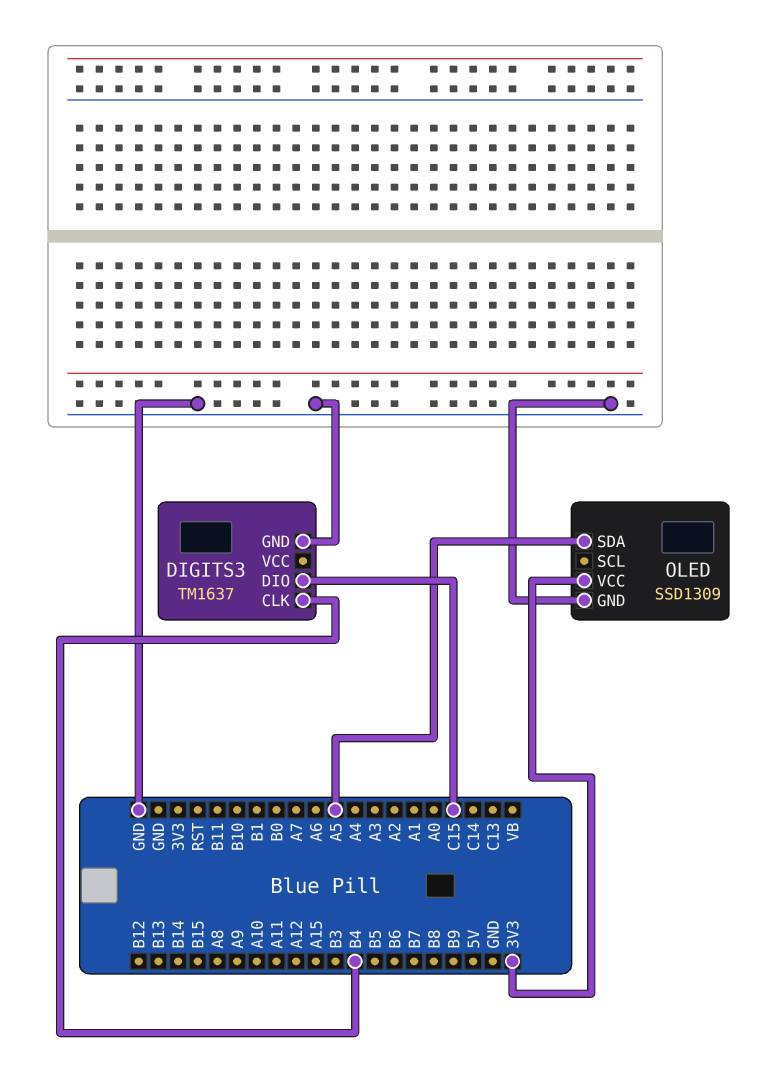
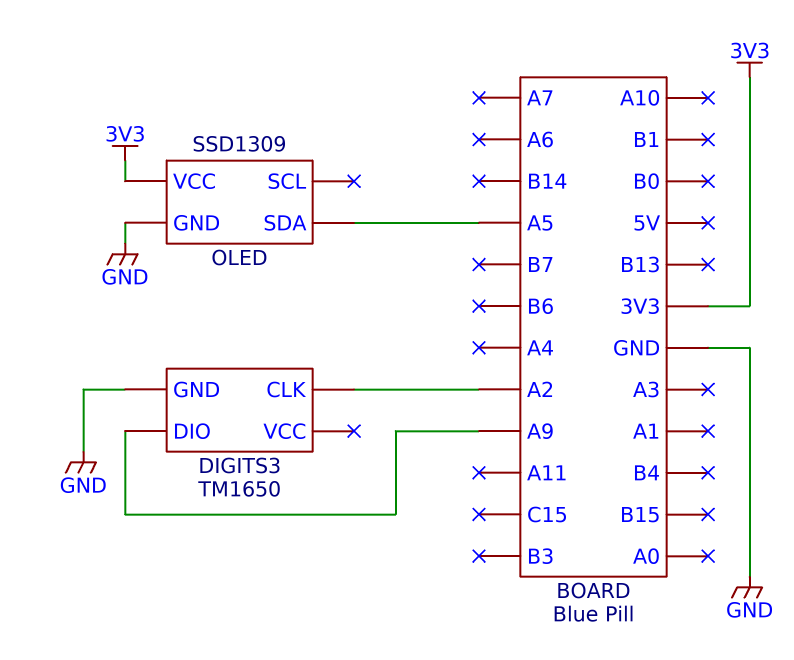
DIGITS3: TM1637 -> TM1650
DIGITS3 pin CLK: B4 -> A2
DIGITS3 pin DIO: C15 -> A9

